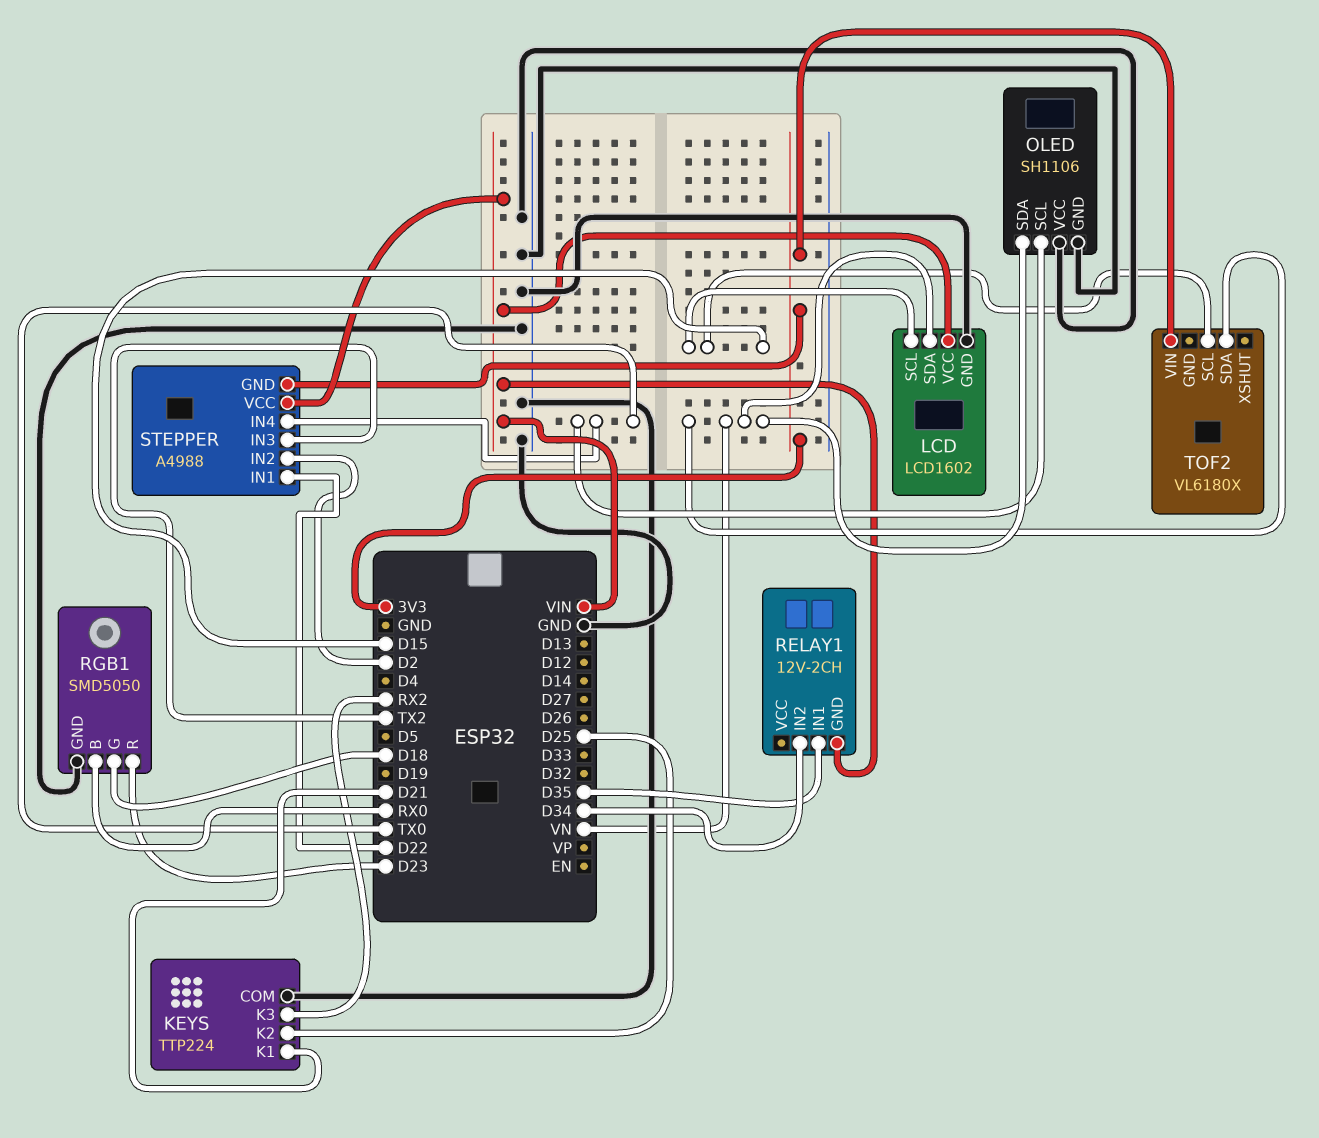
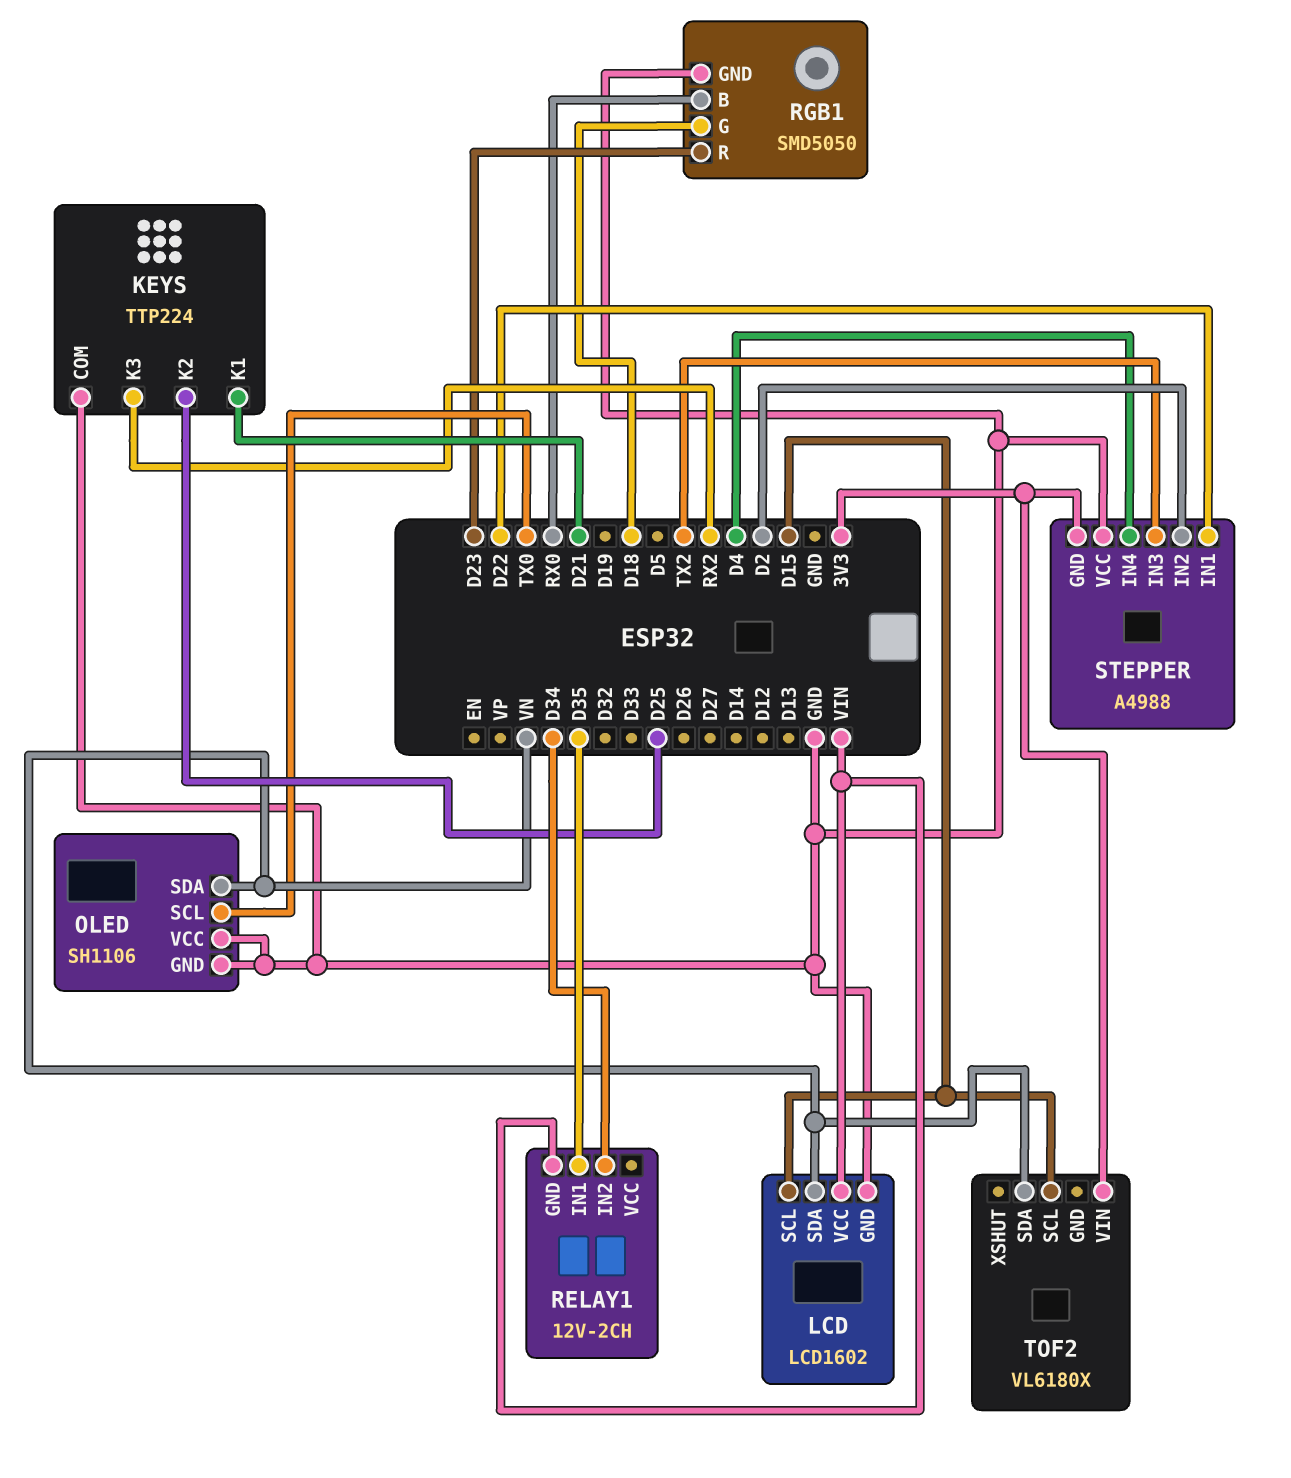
STEPPER pin IN4: TX0 -> D4
STEPPER pin VCC: VIN -> GND

